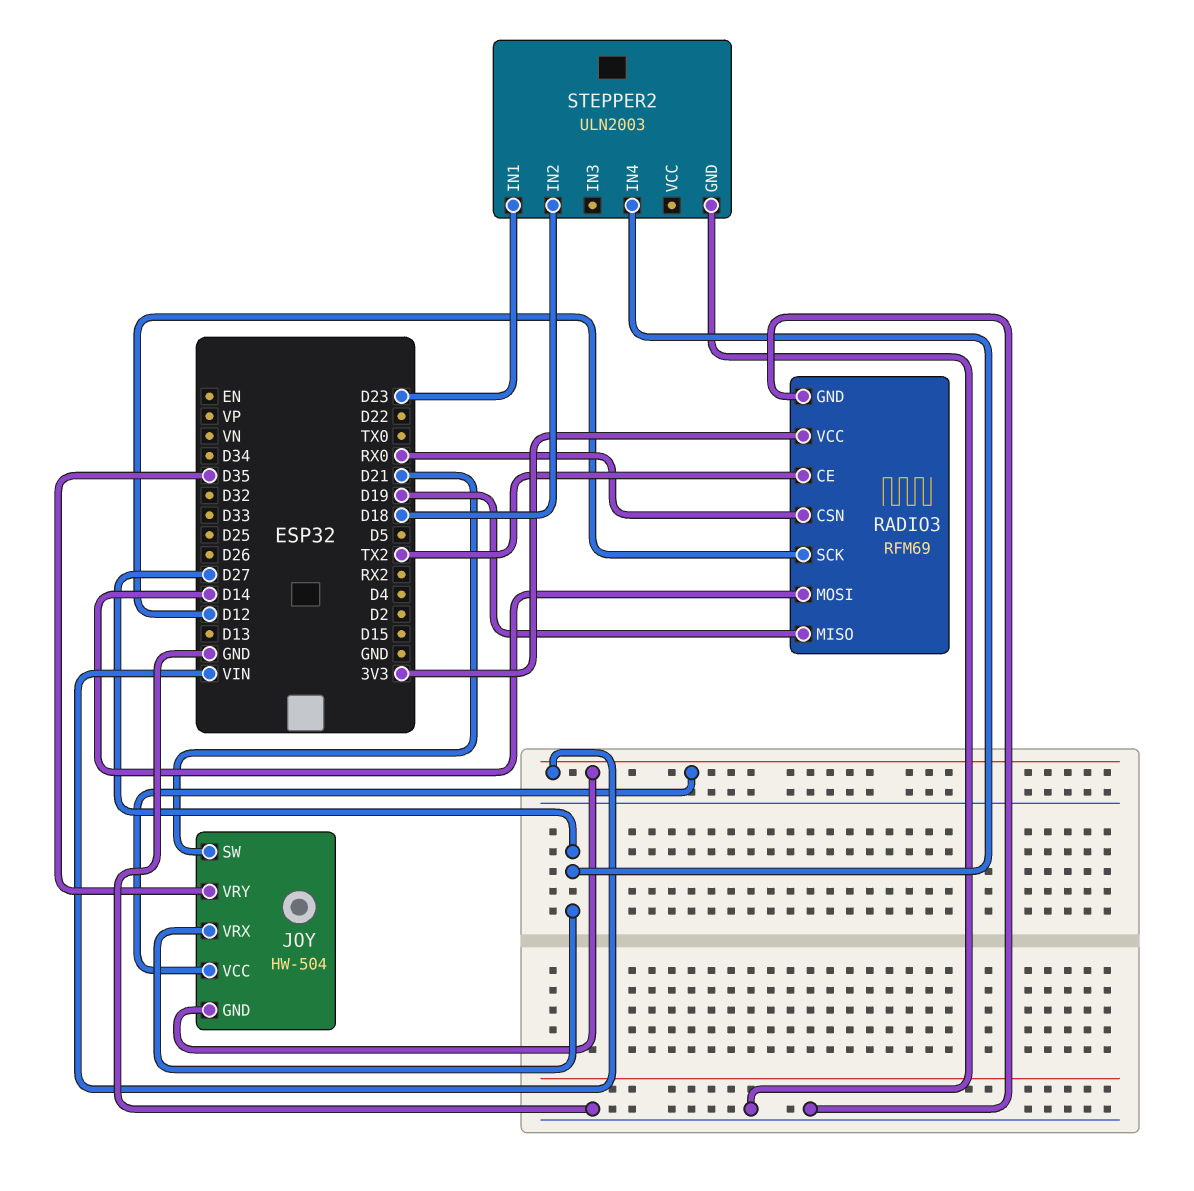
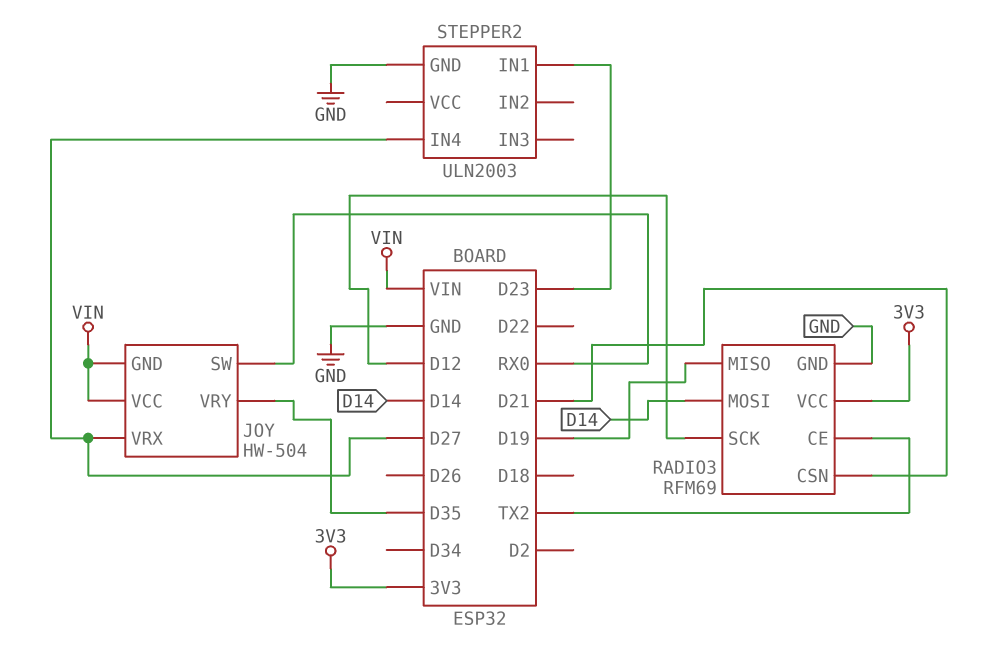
JOY pin SW: D21 -> RX0
RADIO3 pin CSN: RX0 -> D21
STEPPER2 pin IN2: D18 -> none

